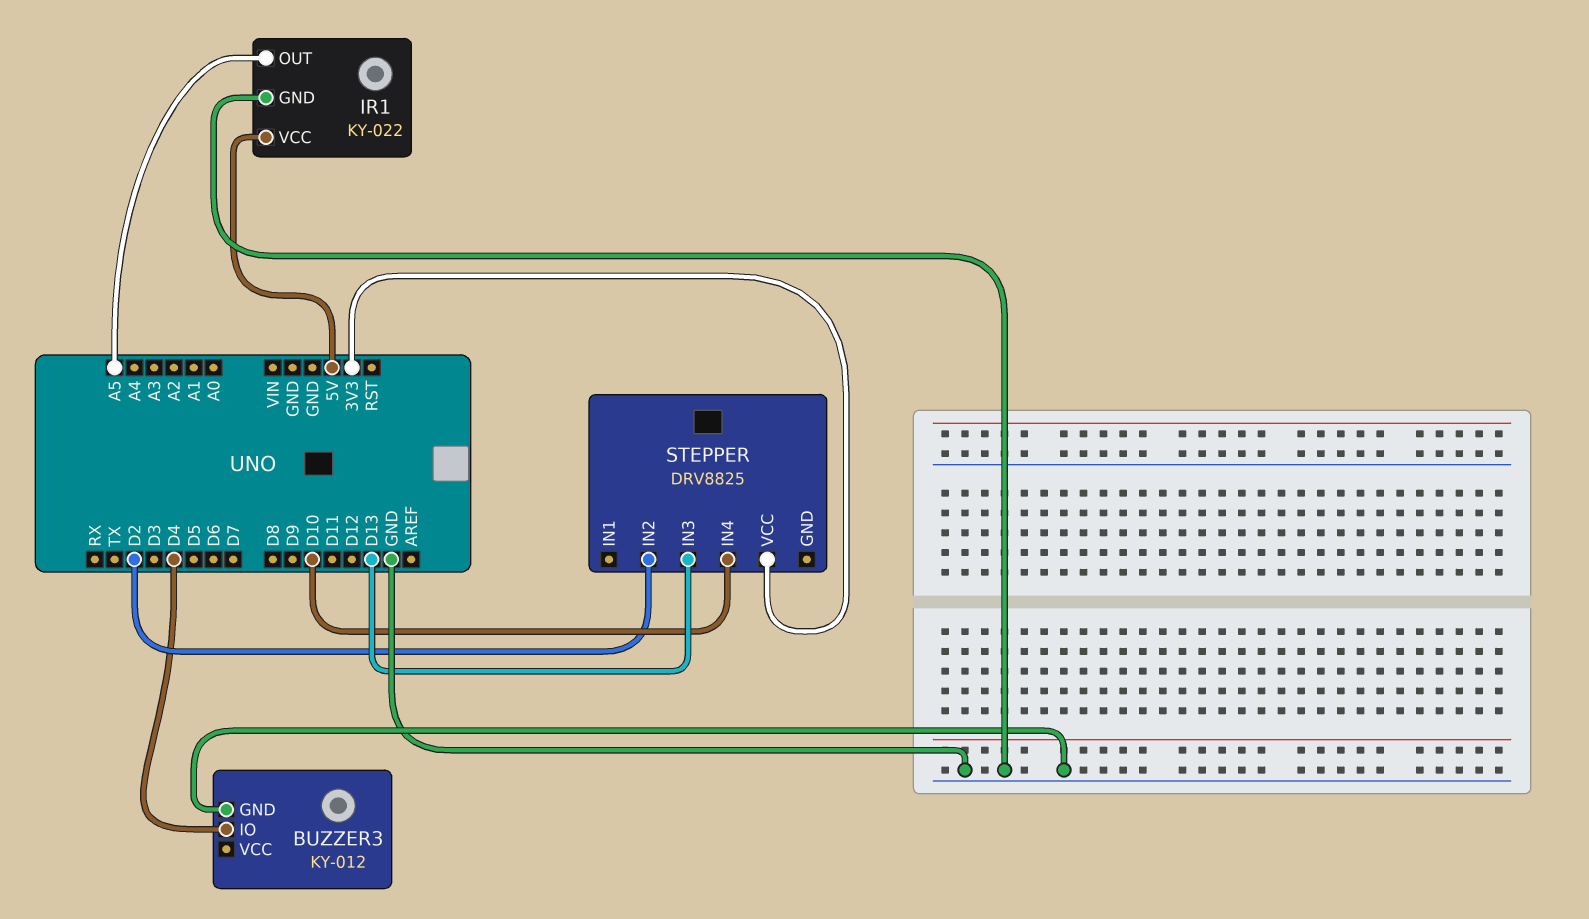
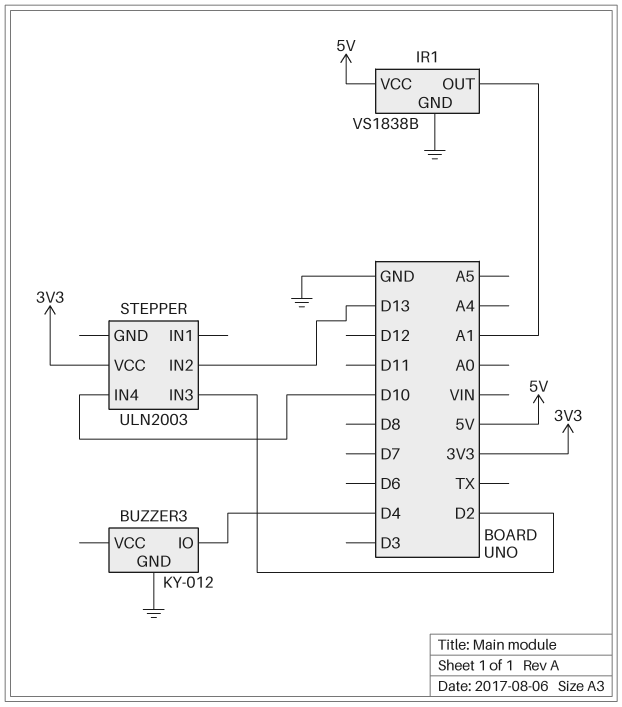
IR1: KY-022 -> VS1838B
IR1 pin OUT: A5 -> A1
STEPPER: DRV8825 -> ULN2003
STEPPER pin IN2: D2 -> D13
STEPPER pin IN3: D13 -> D2

